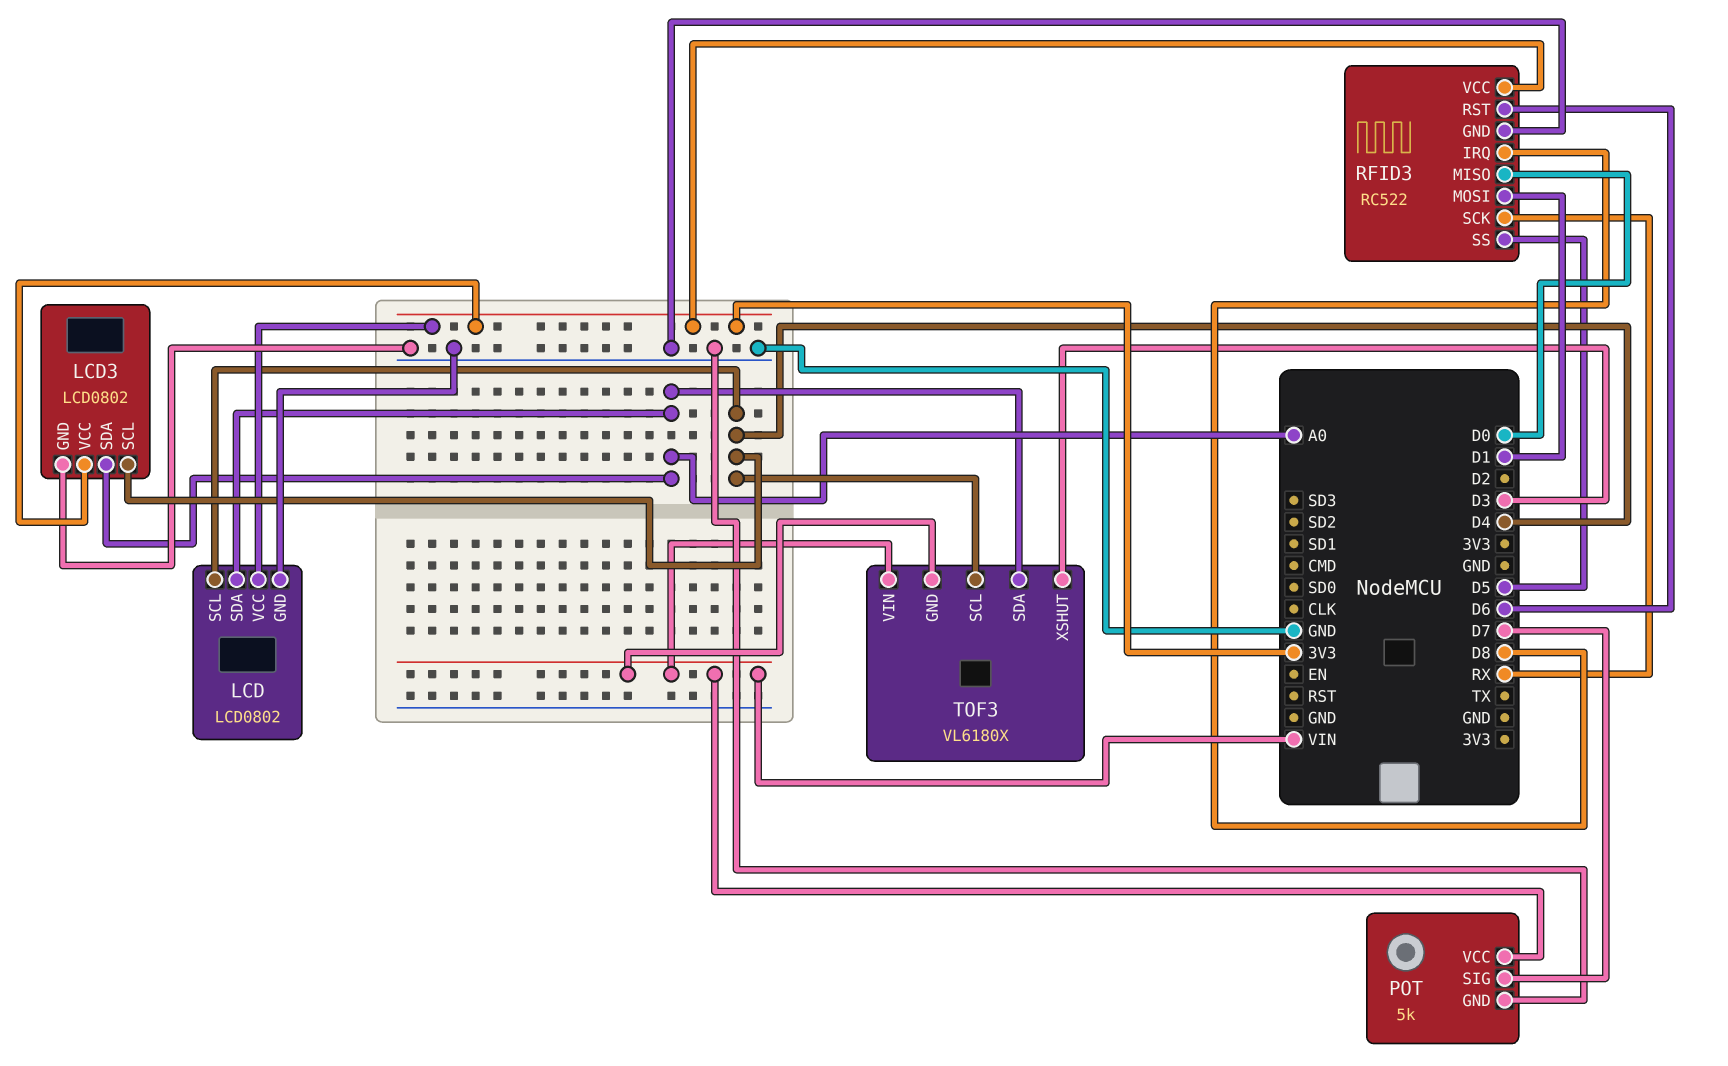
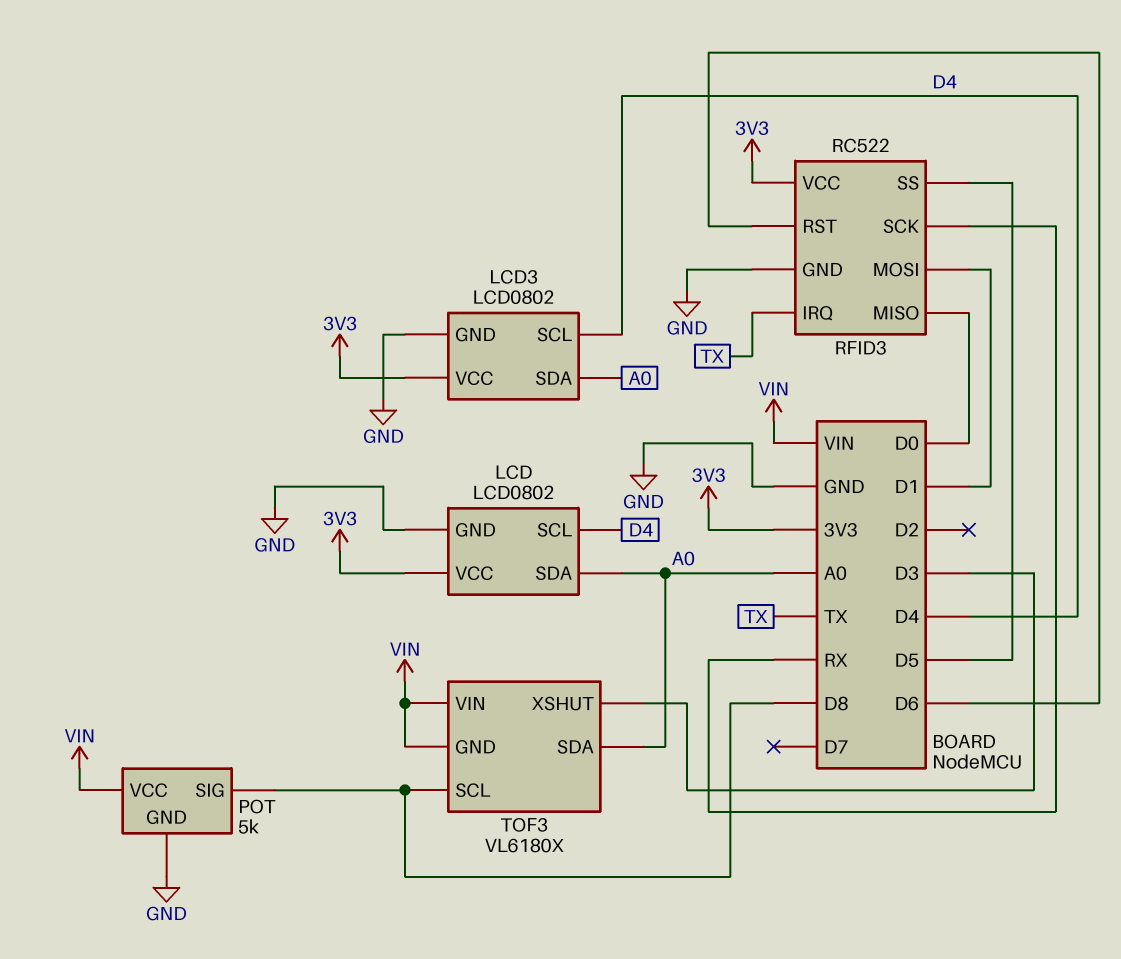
POT pin SIG: D7 -> D8
RFID3 pin IRQ: D8 -> TX
TOF3 pin SCL: D4 -> D8

